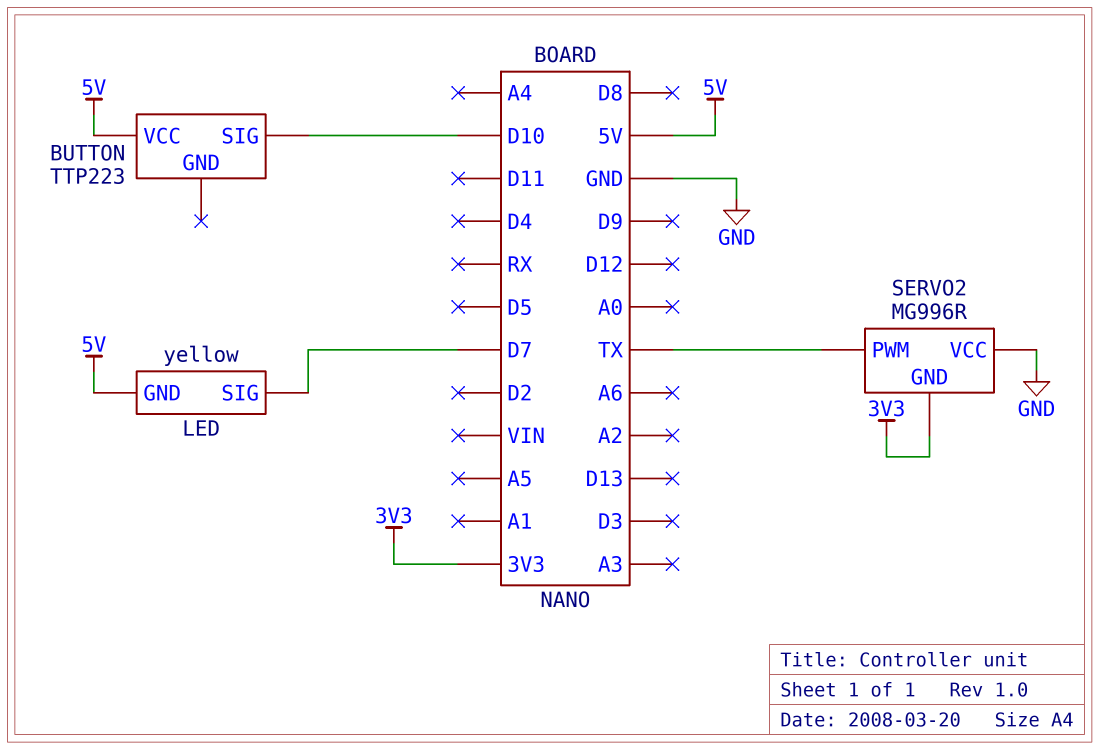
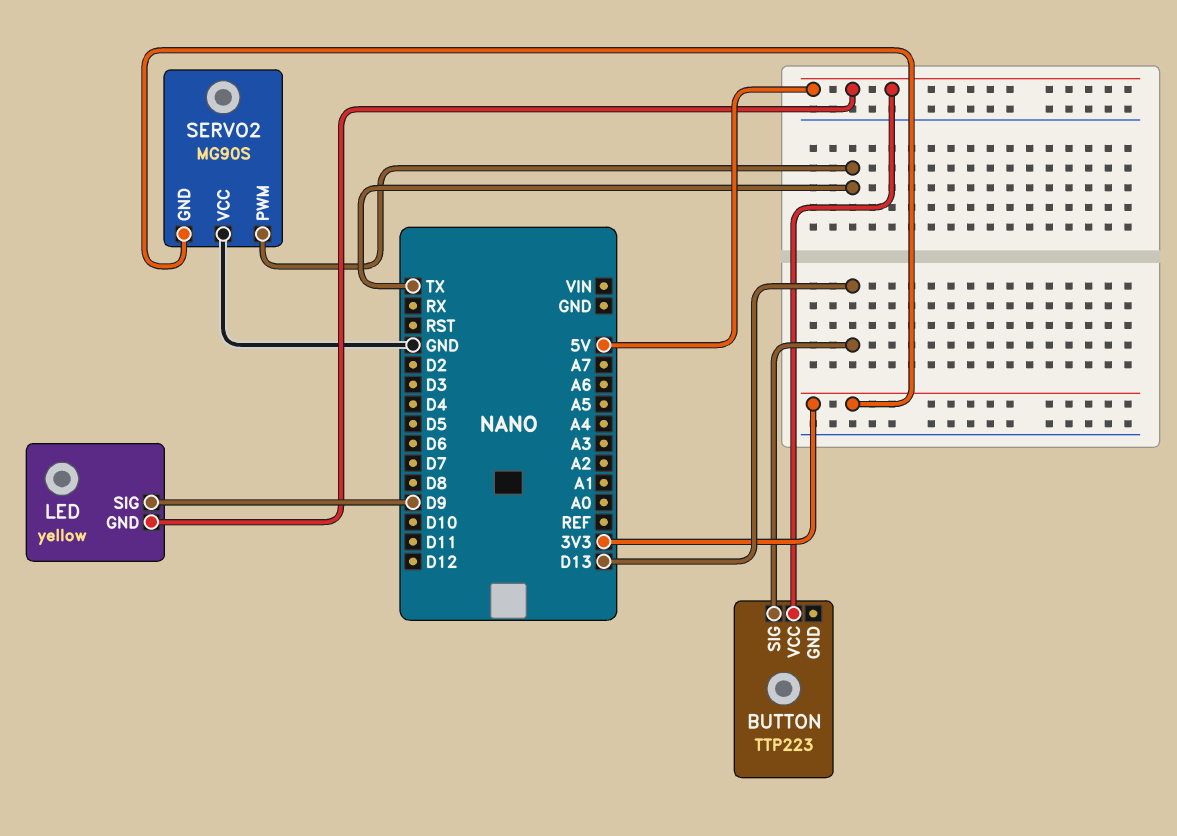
BUTTON pin SIG: D10 -> D13
LED pin SIG: D7 -> D9
SERVO2: MG996R -> MG90S

